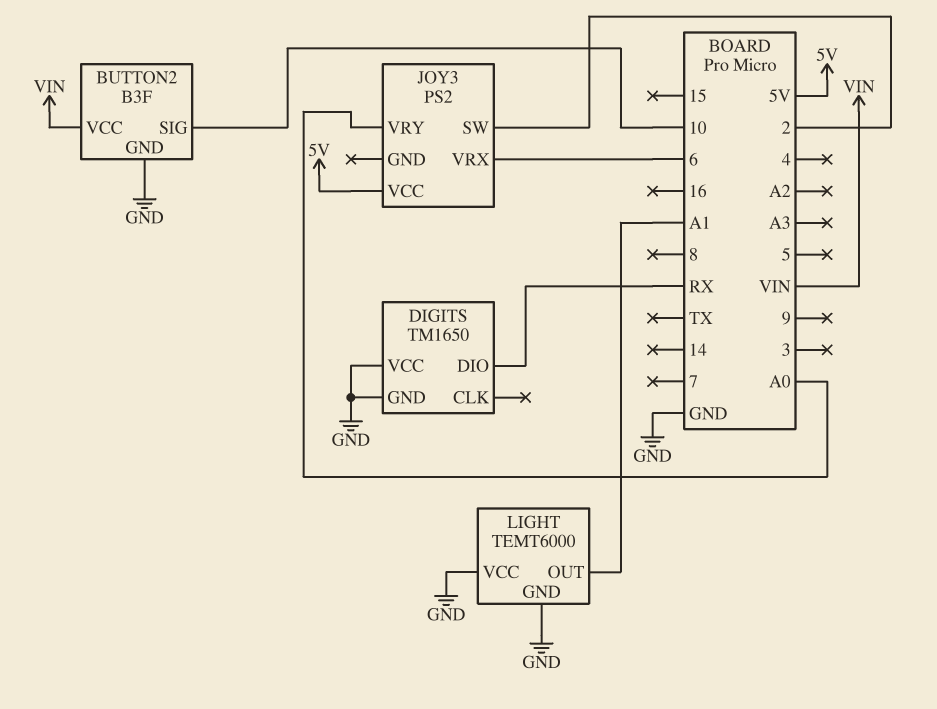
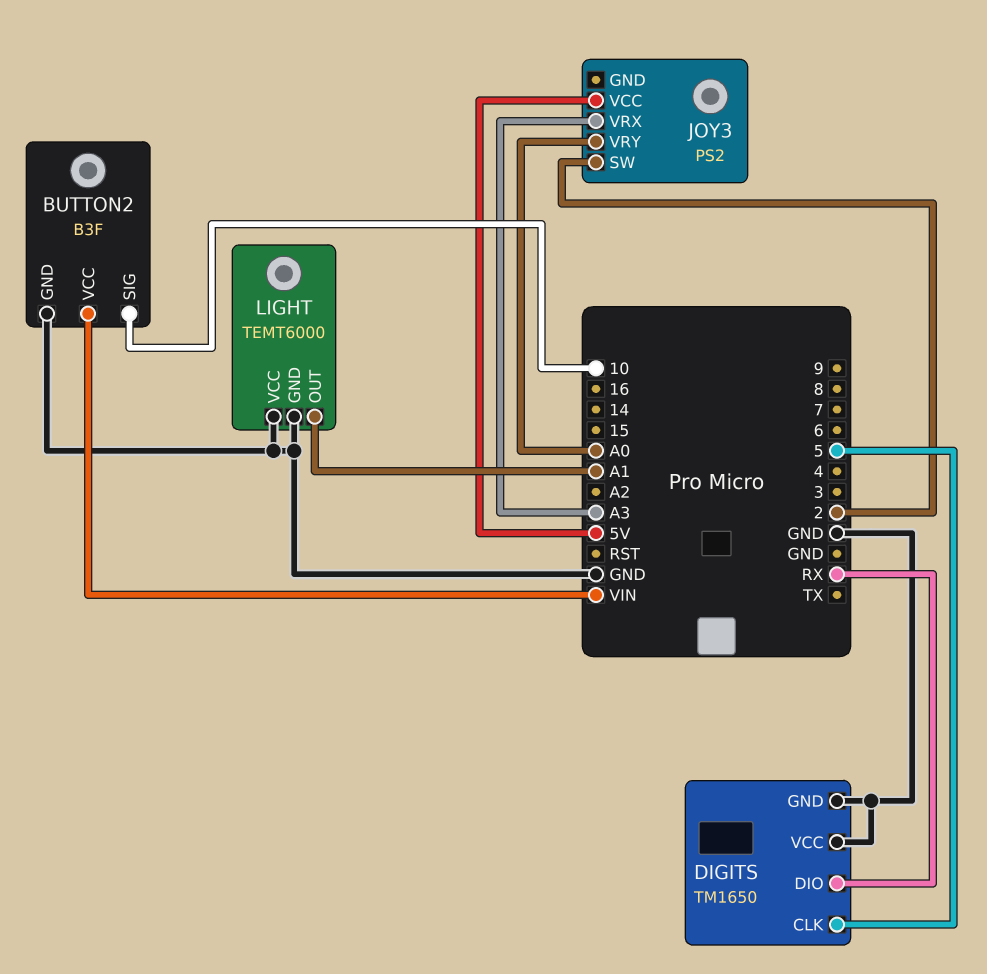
DIGITS pin CLK: none -> 5
JOY3 pin VRX: 6 -> A3

